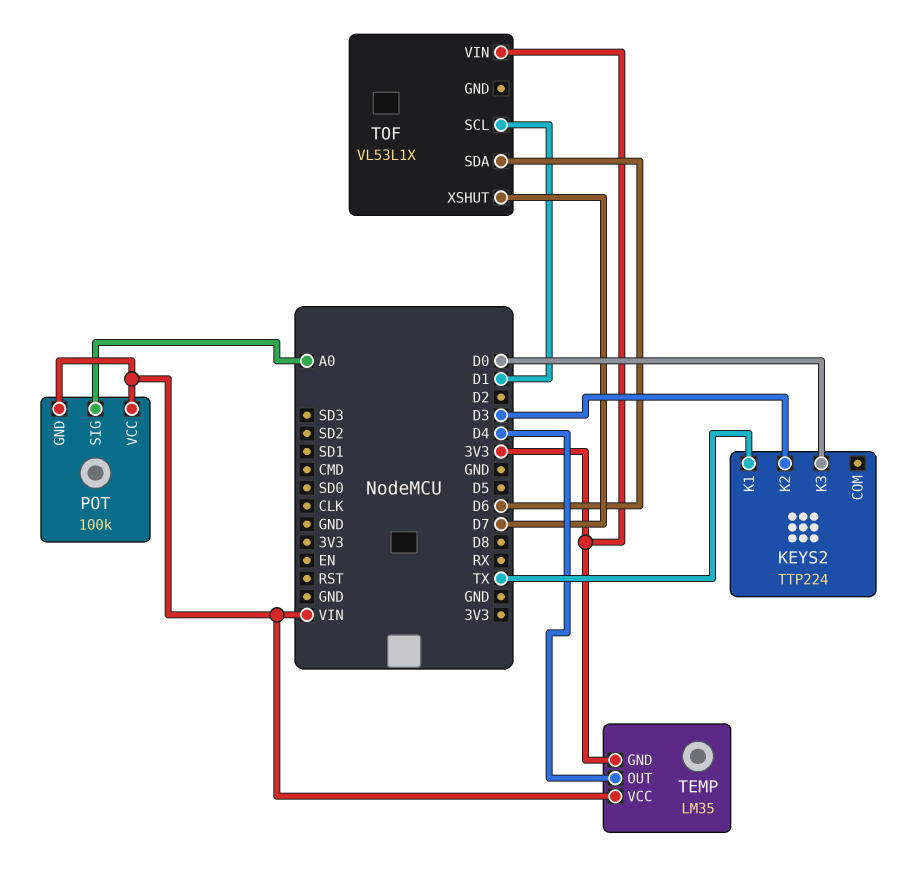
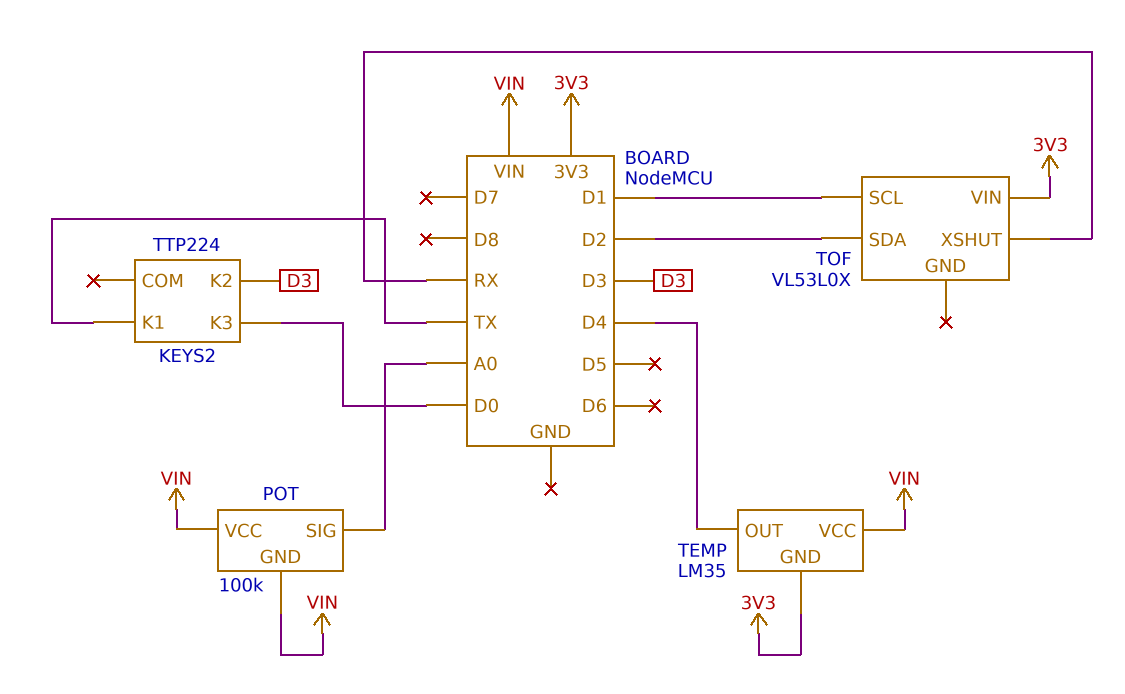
TOF: VL53L1X -> VL53L0X
TOF pin SDA: D6 -> D2
TOF pin XSHUT: D7 -> RX

